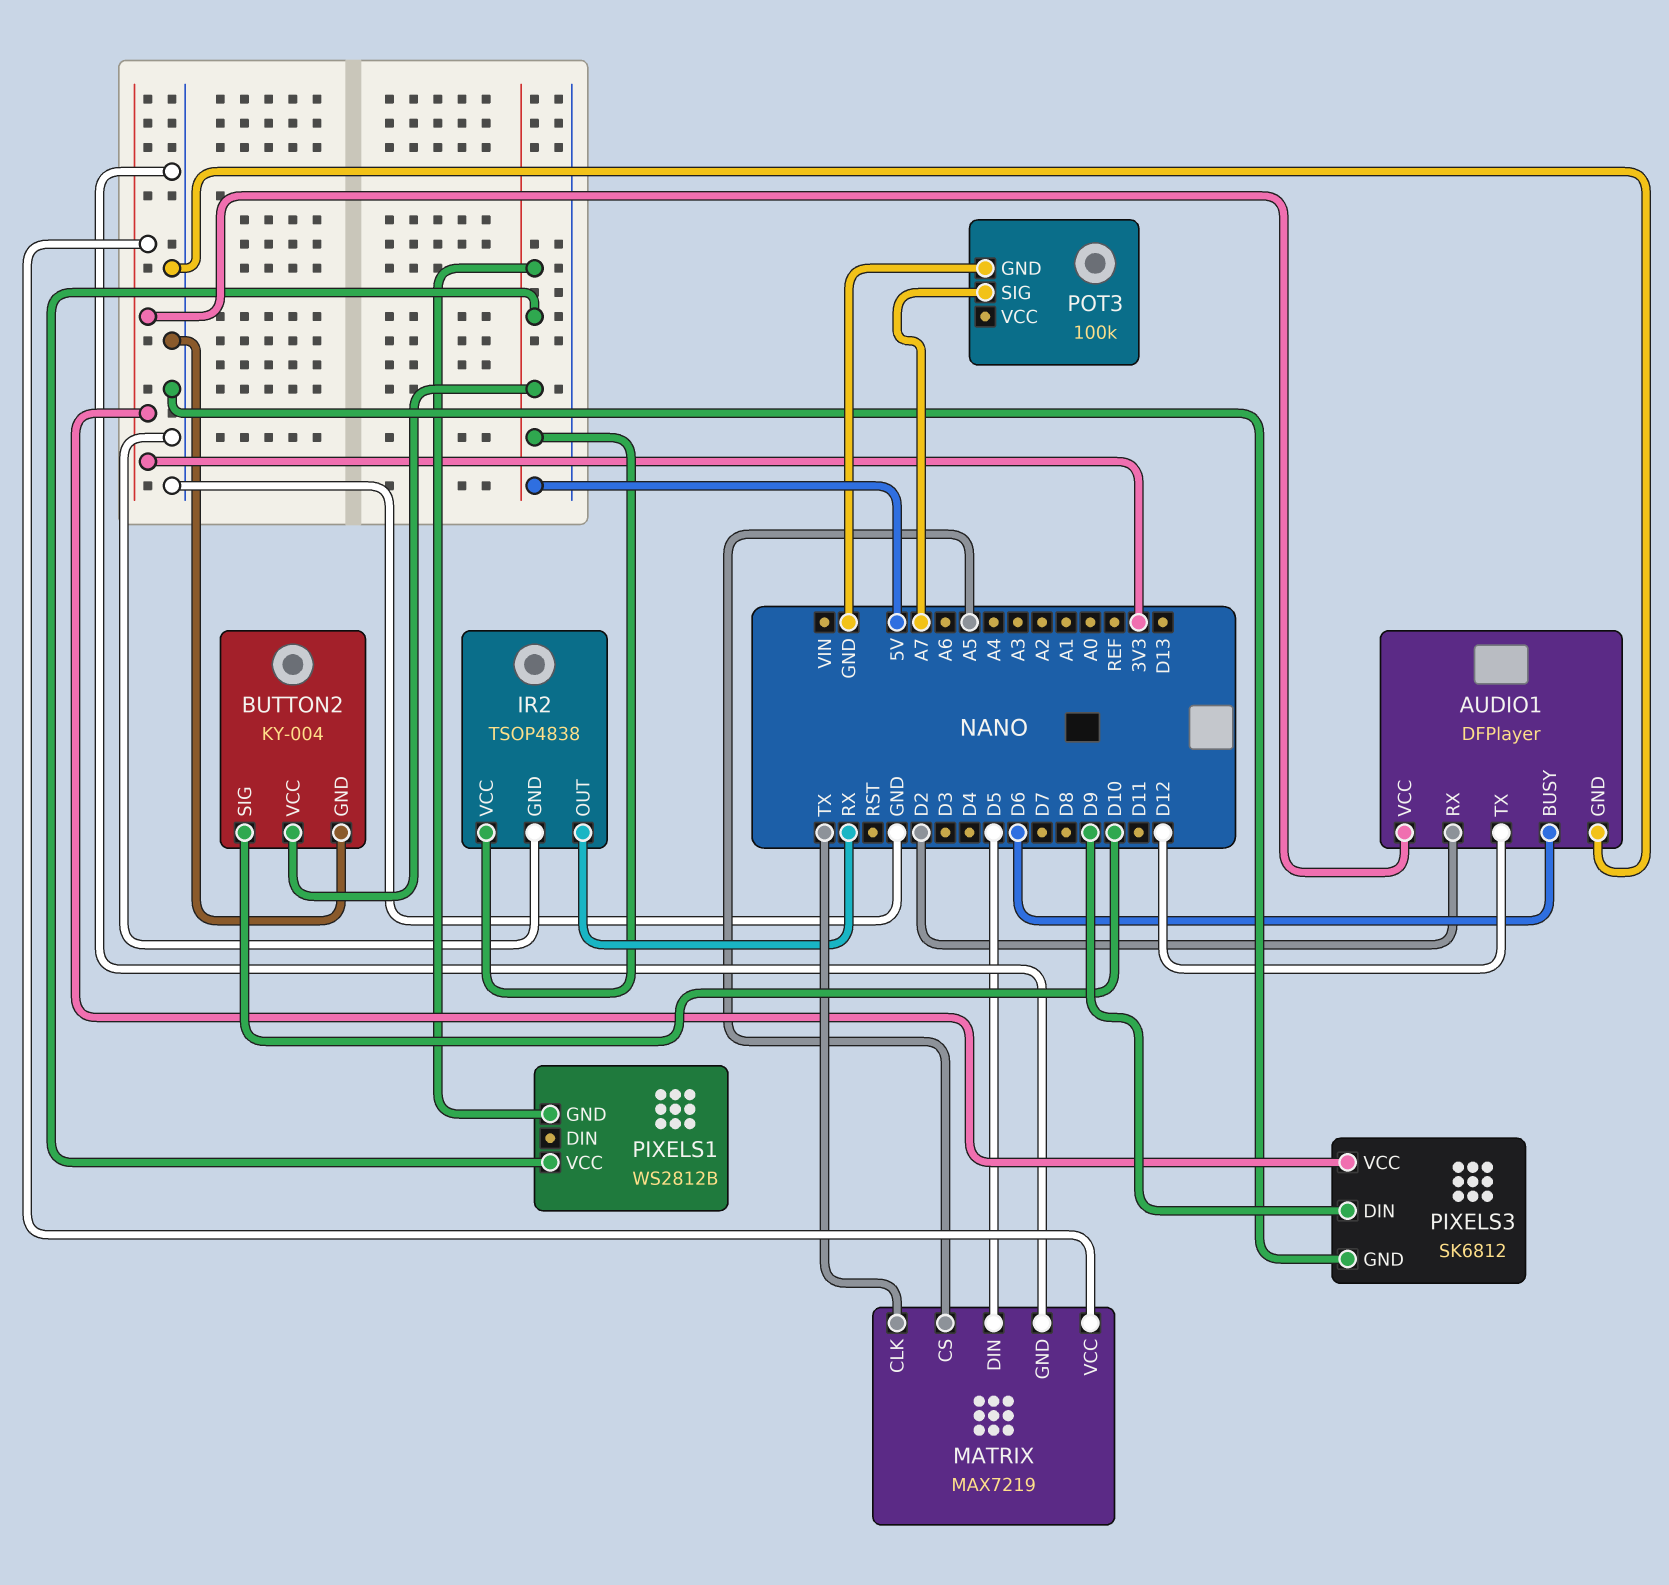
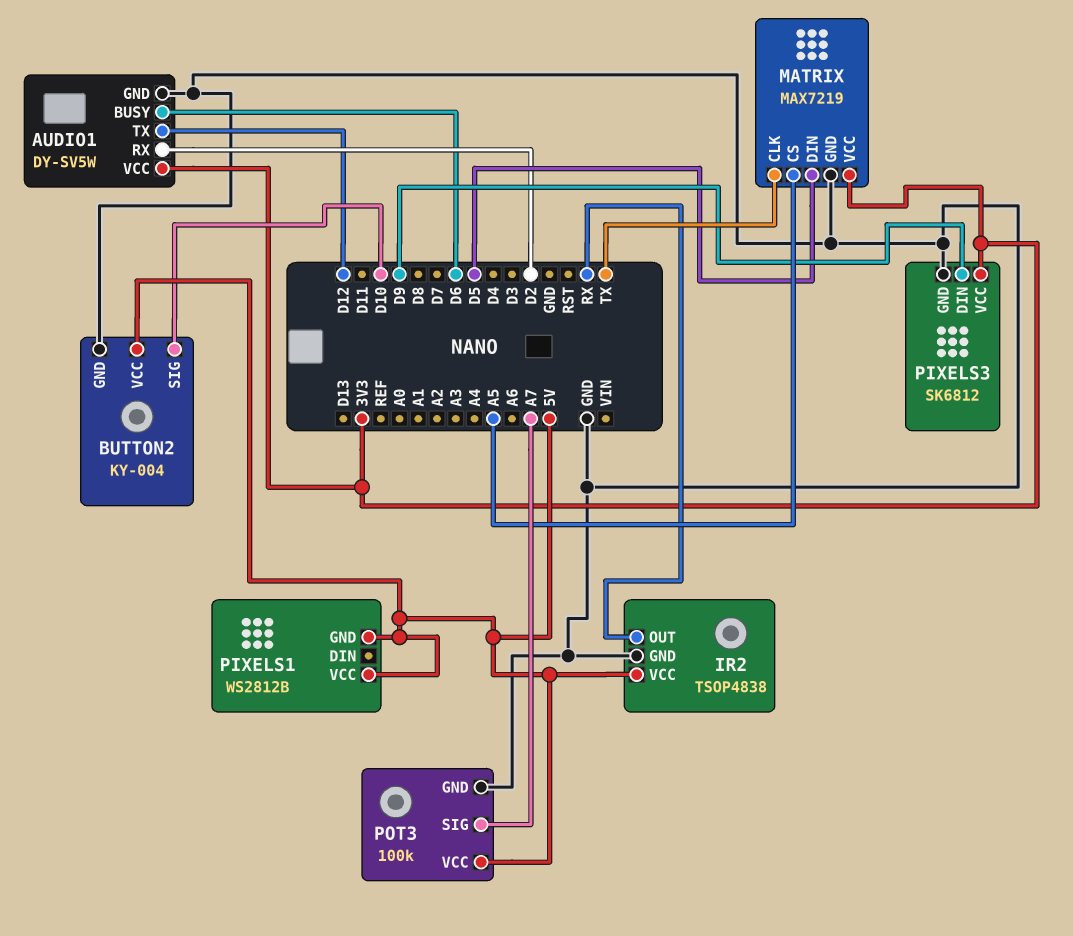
AUDIO1: DFPlayer -> DY-SV5W
POT3 pin VCC: none -> 5V

